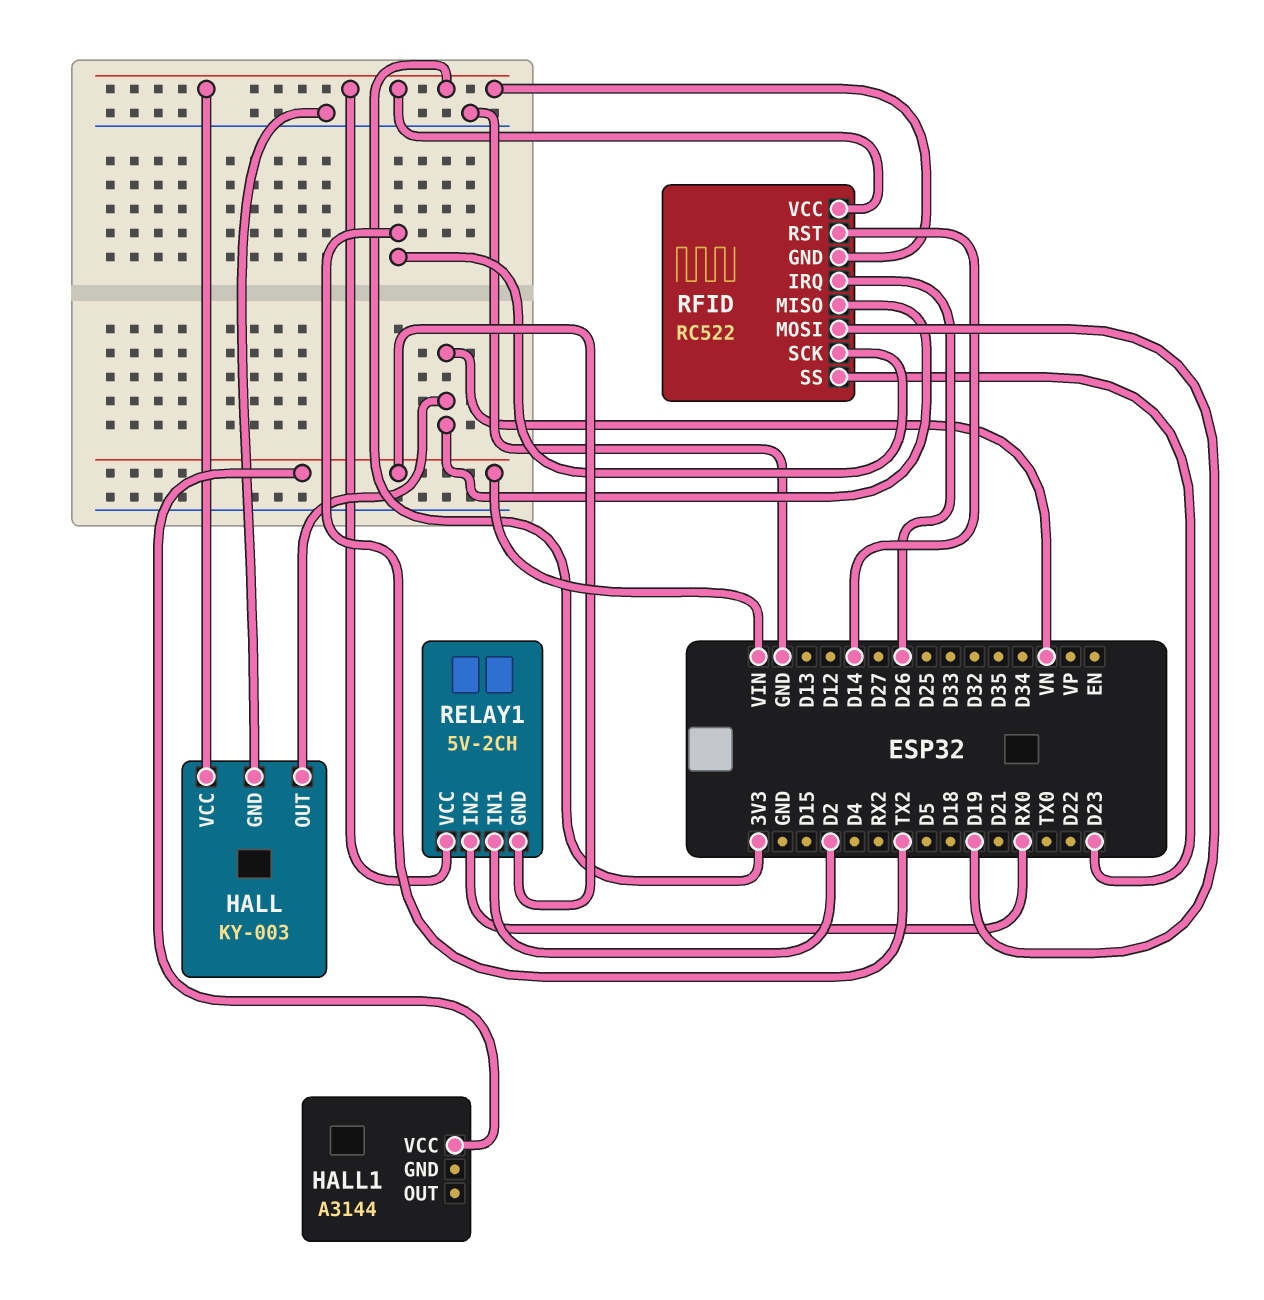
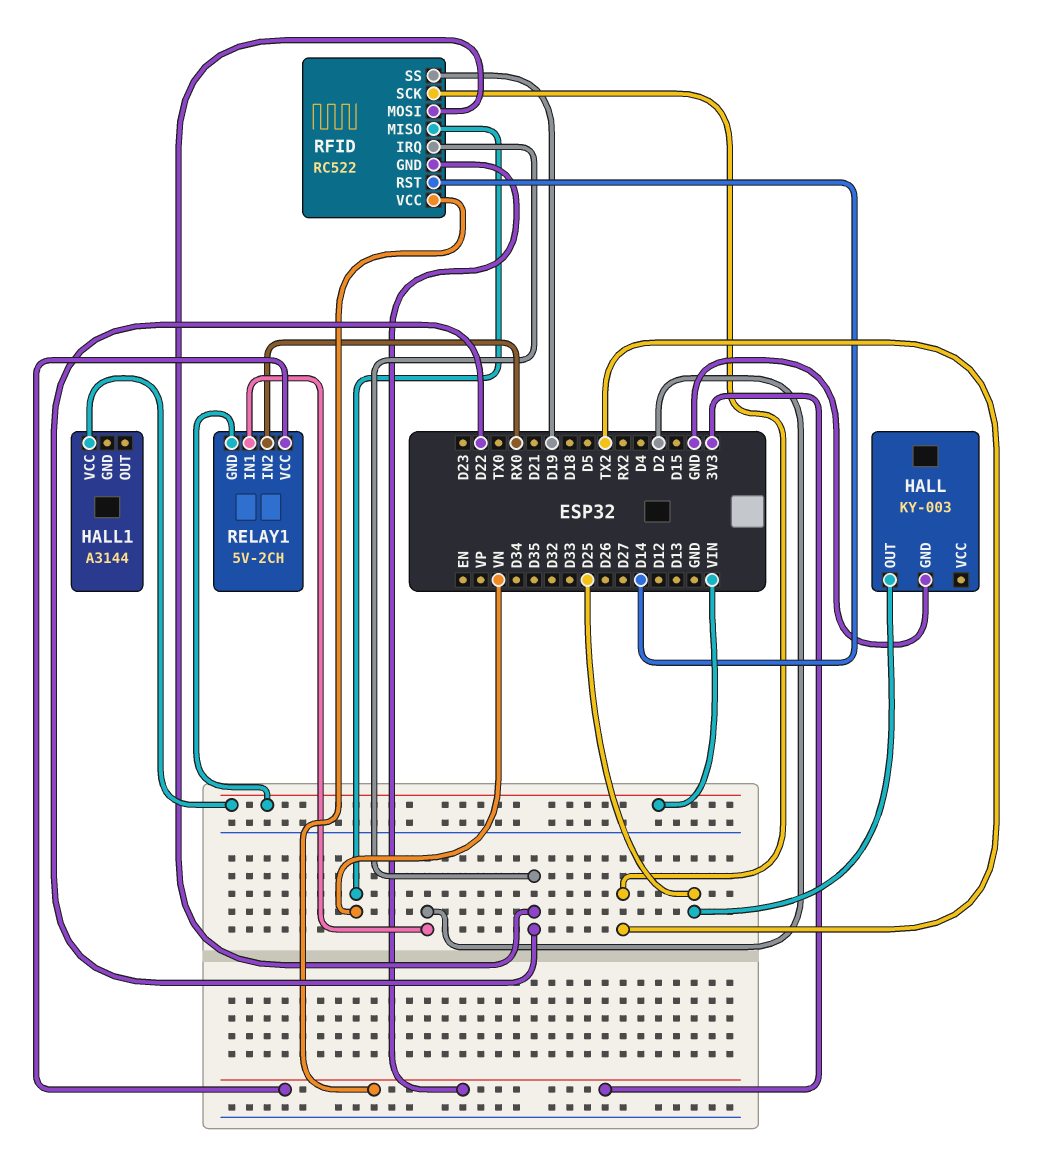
HALL pin OUT: VN -> D25
HALL pin VCC: 3V3 -> none
RFID pin IRQ: D26 -> D22
RFID pin MOSI: D19 -> D22
RFID pin SS: D23 -> D19

